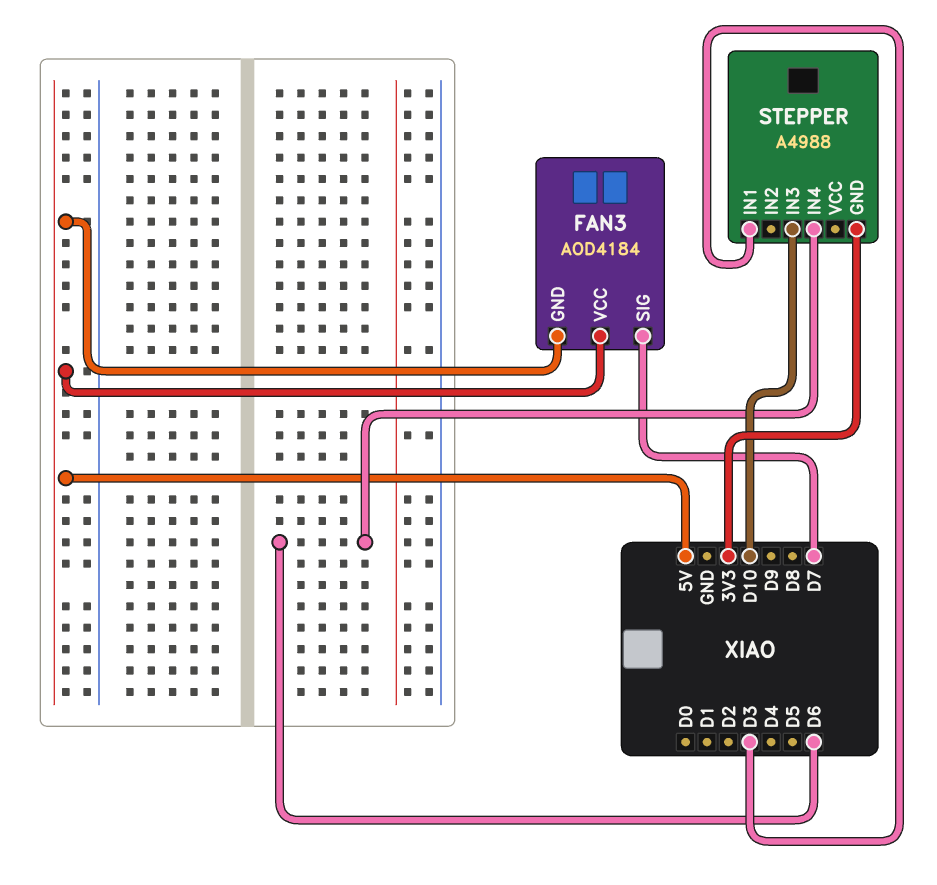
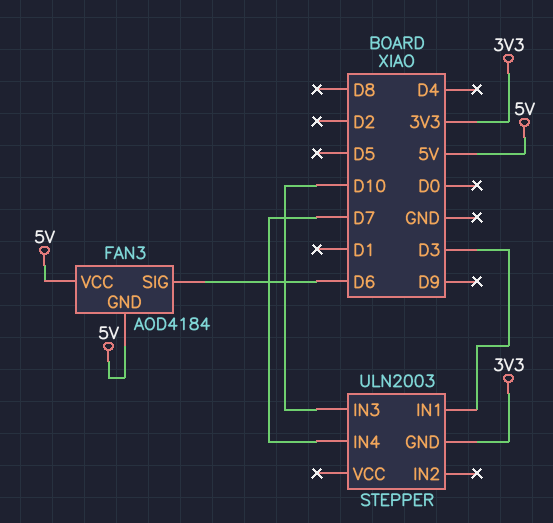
FAN3 pin SIG: D7 -> D6
STEPPER: A4988 -> ULN2003
STEPPER pin IN4: D6 -> D7

